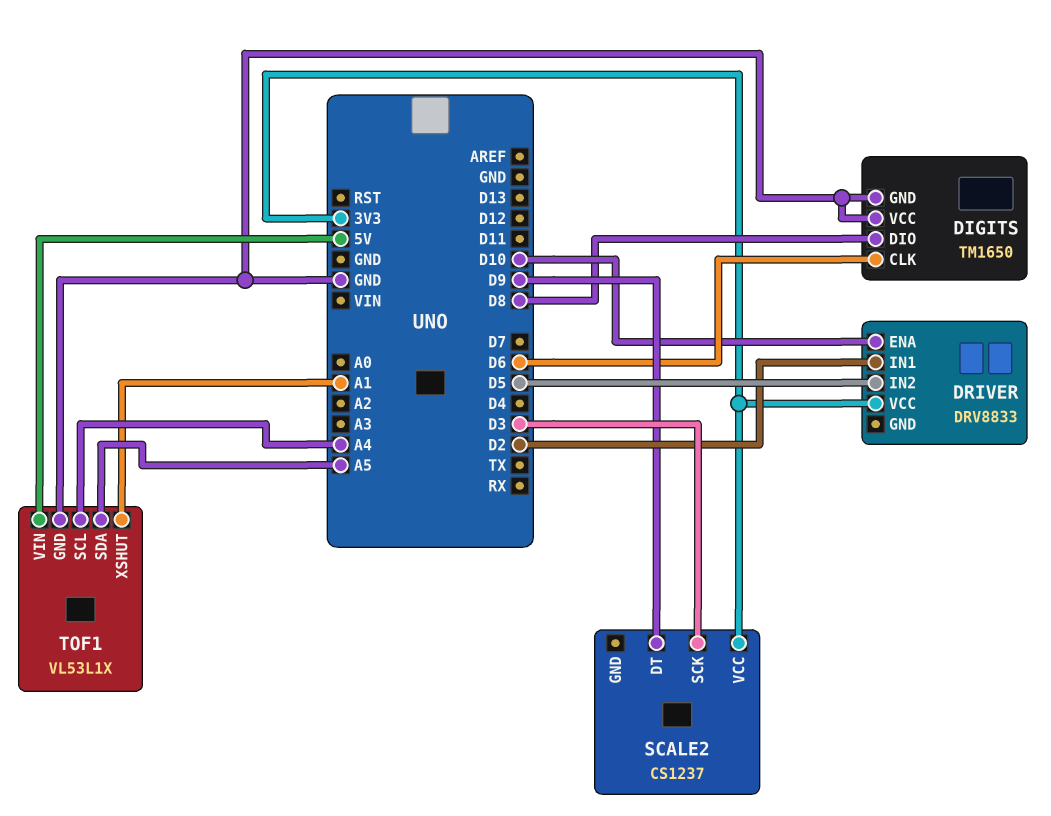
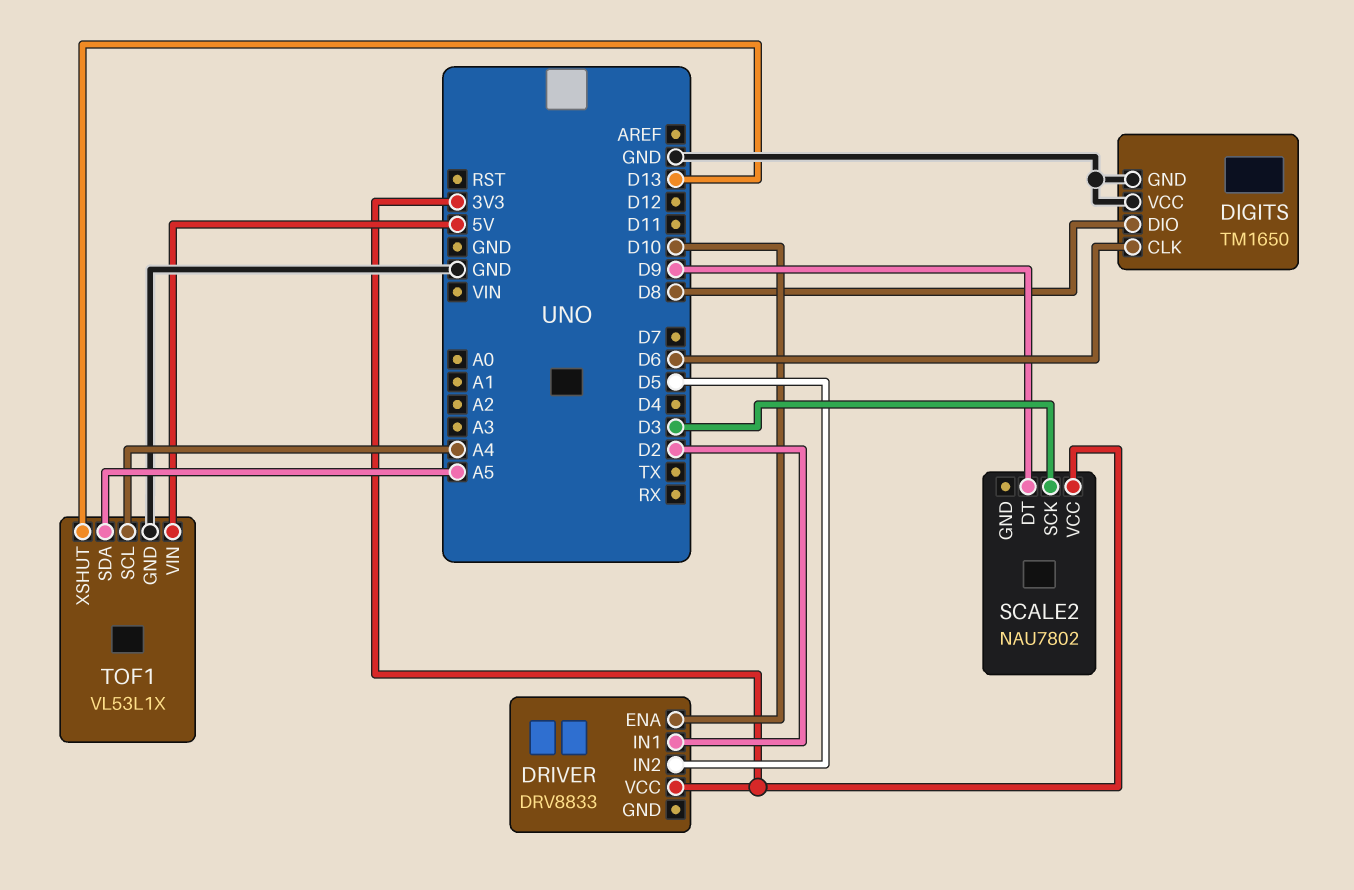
SCALE2: CS1237 -> NAU7802
TOF1 pin XSHUT: A1 -> D13

